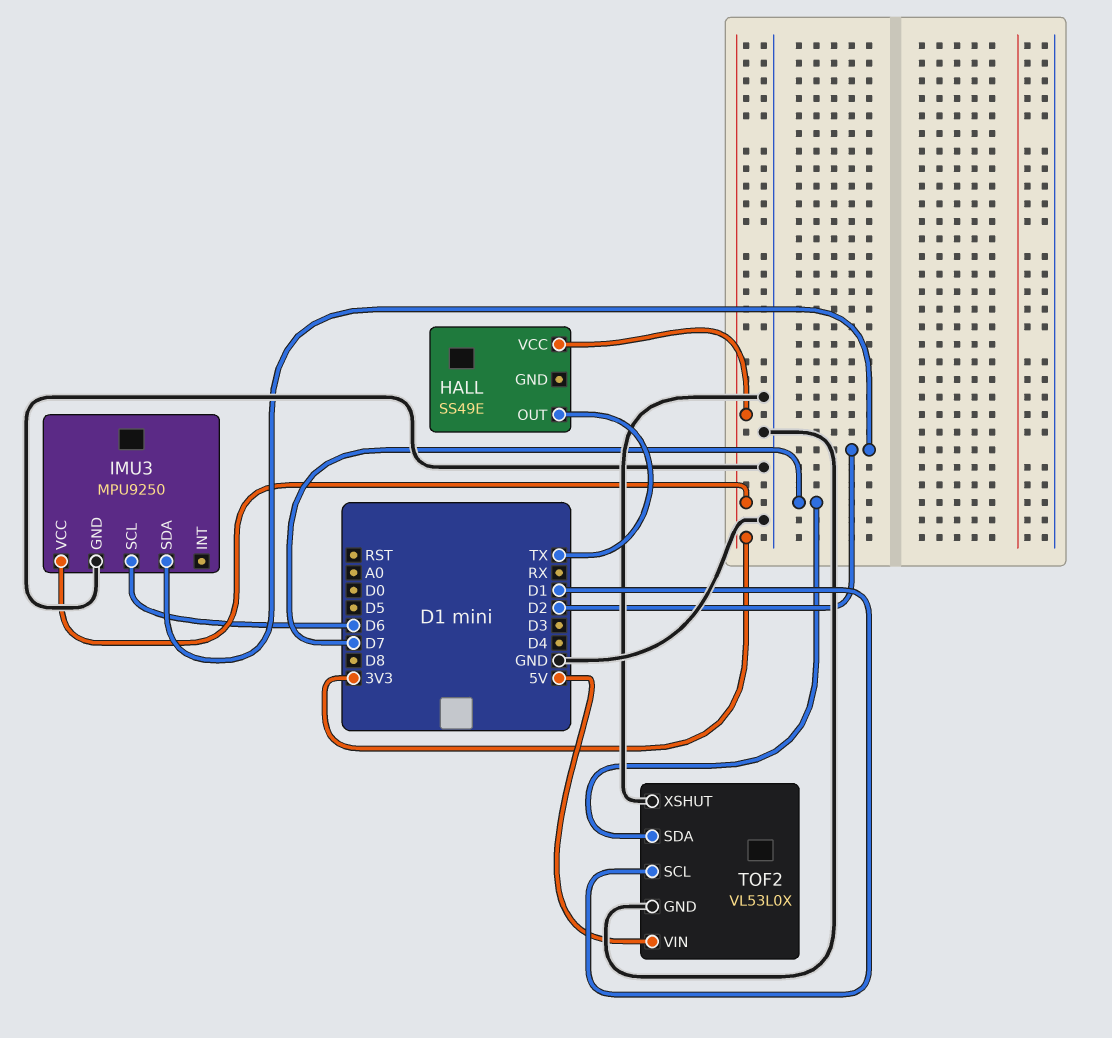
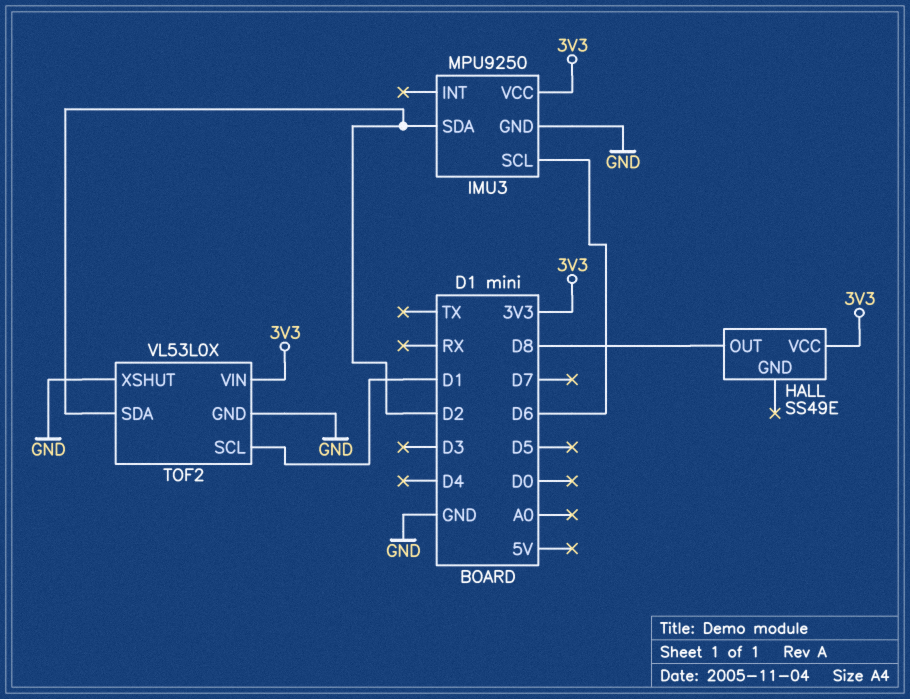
HALL pin OUT: TX -> D8
TOF2 pin SDA: D7 -> D2
TOF2 pin VIN: 5V -> 3V3

